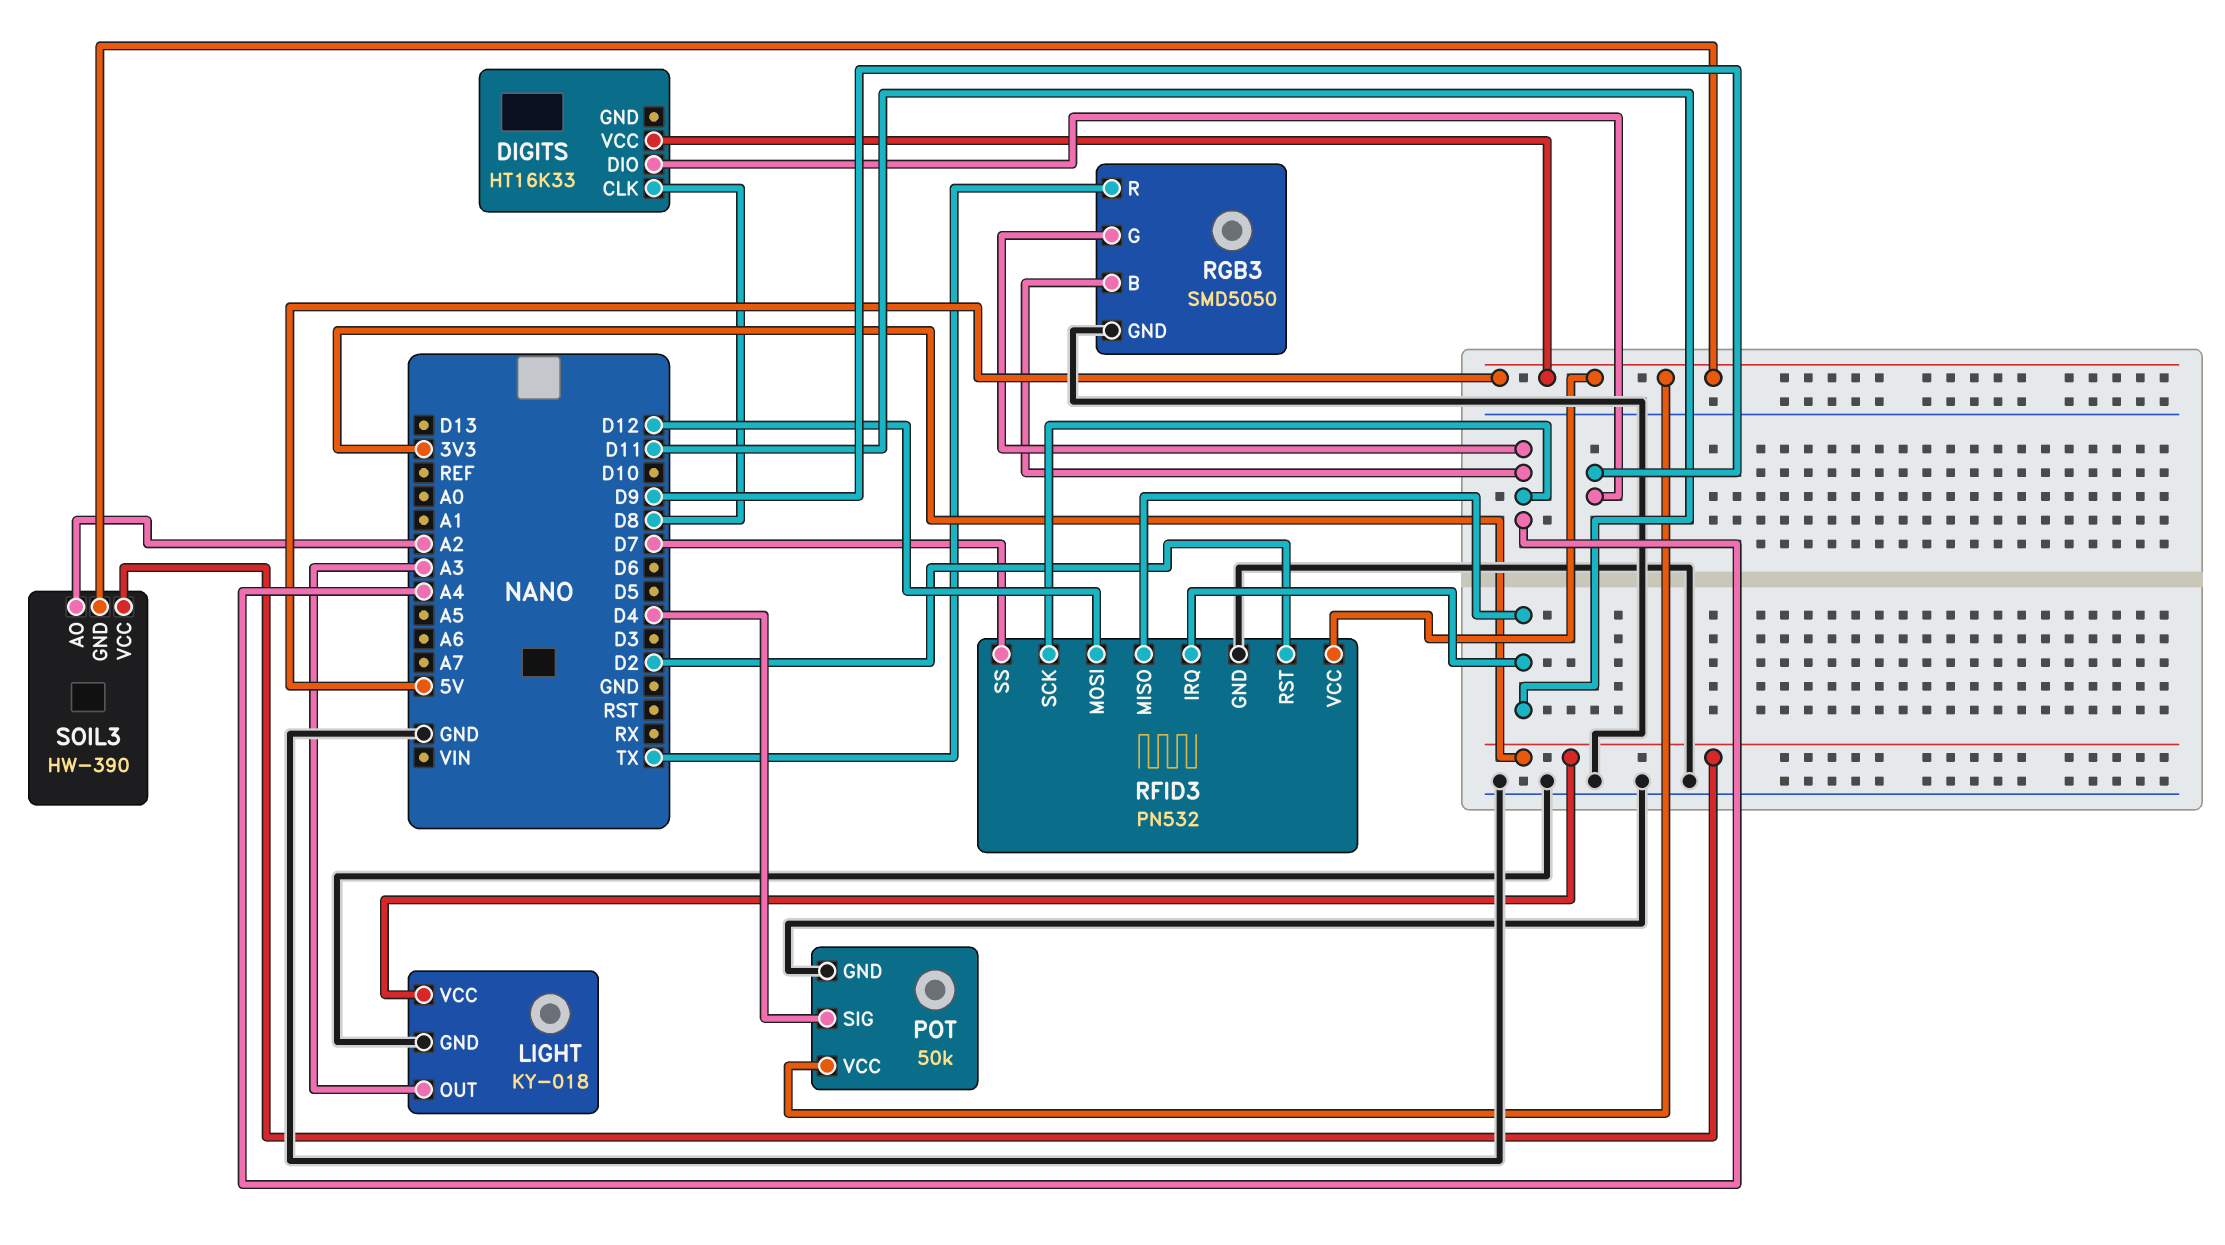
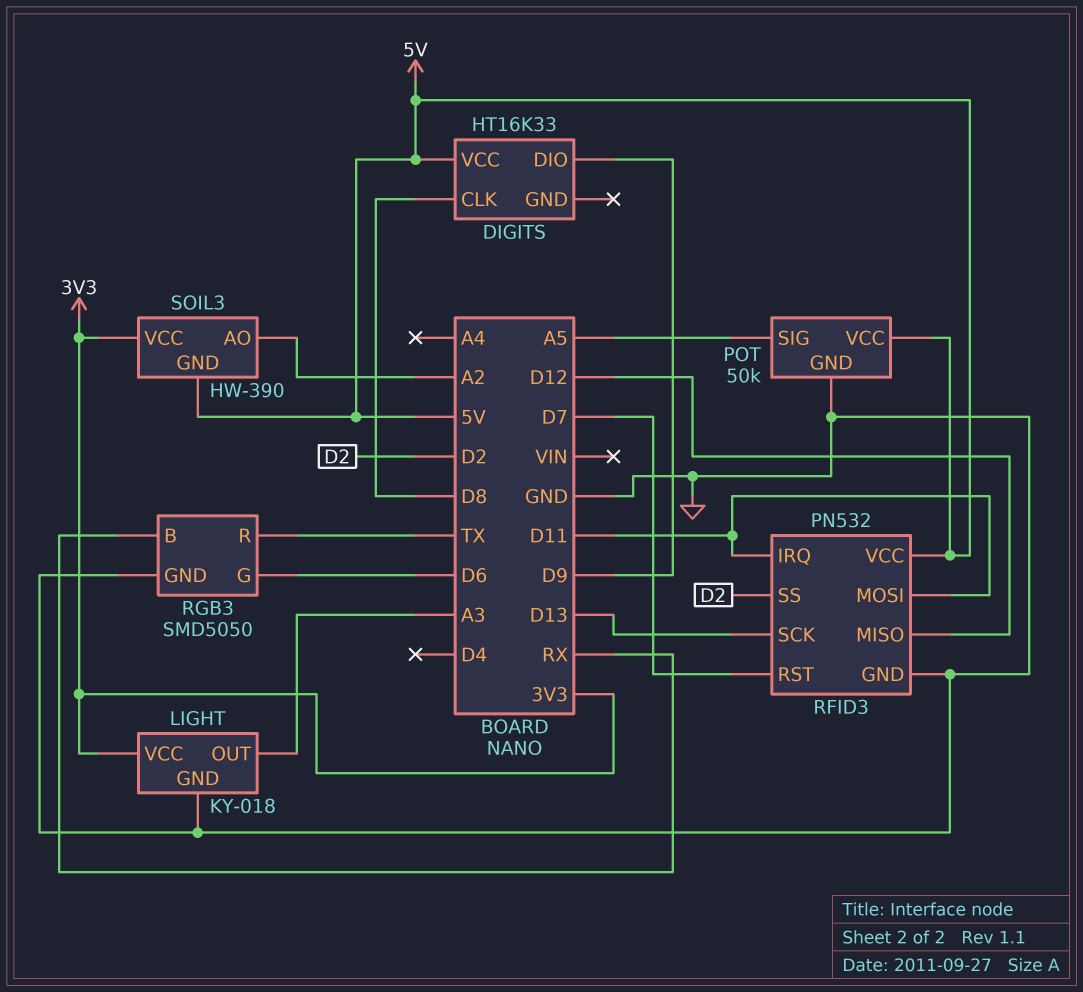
POT pin SIG: D4 -> A5
RFID3 pin MISO: D11 -> D12
RFID3 pin MOSI: D12 -> D11
RFID3 pin RST: D2 -> D7
RFID3 pin SCK: A4 -> D13
RFID3 pin SS: D7 -> D2
RGB3 pin B: A4 -> RX
RGB3 pin G: A4 -> D6

